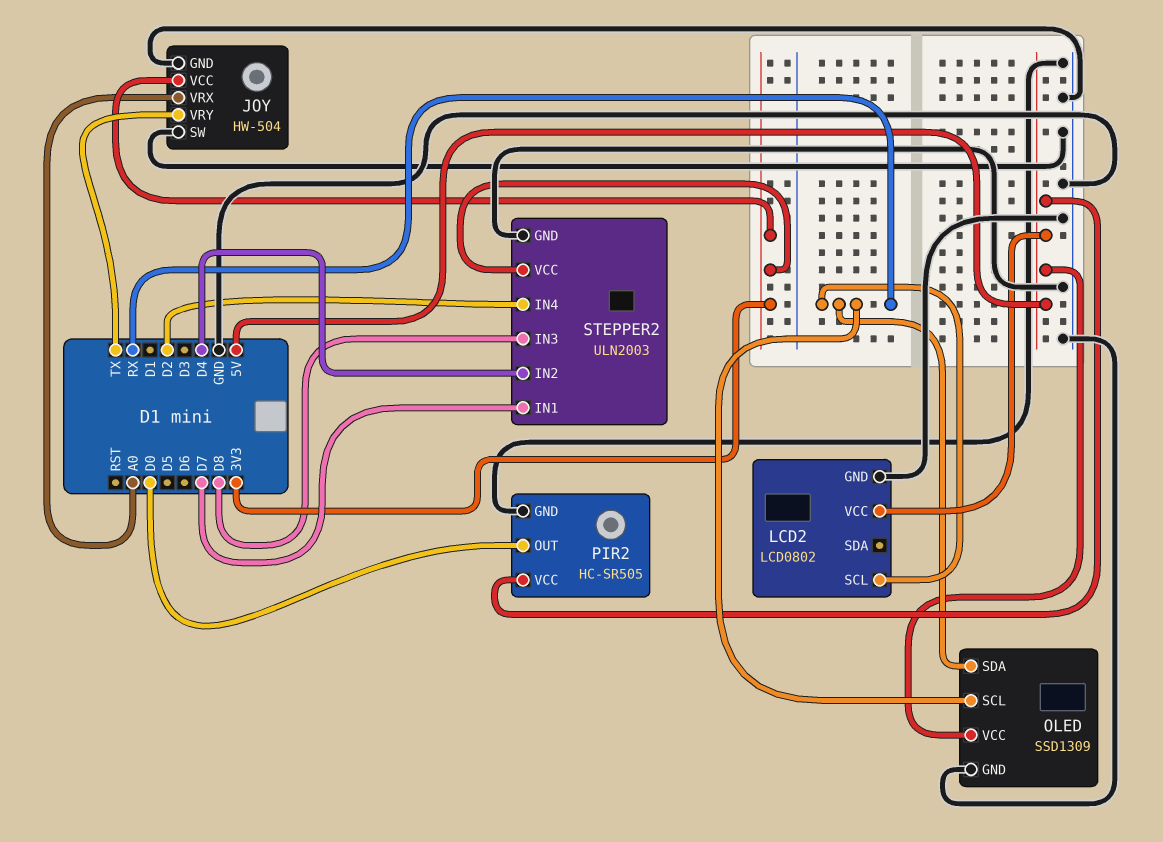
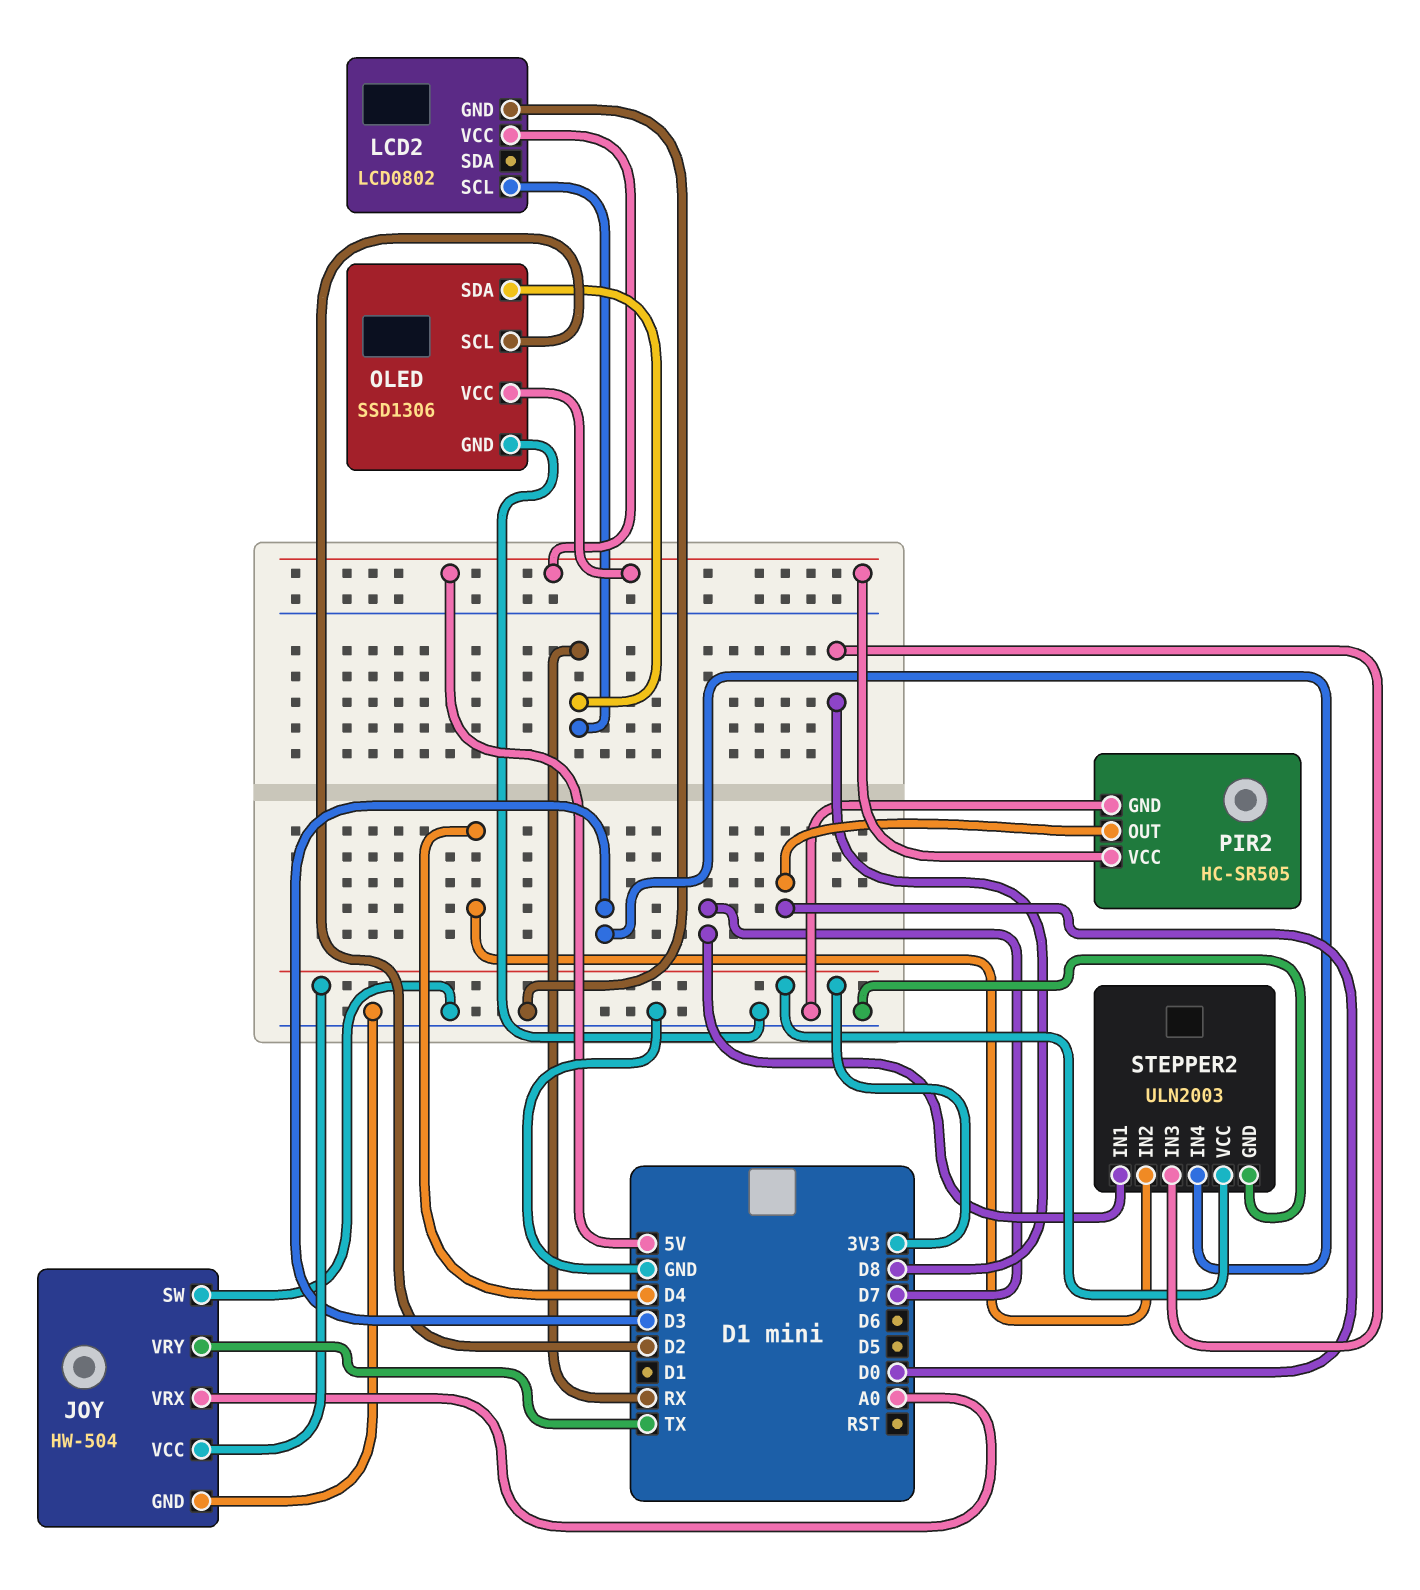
OLED: SSD1309 -> SSD1306
OLED pin SCL: RX -> D2
STEPPER2 pin IN4: D2 -> D3

